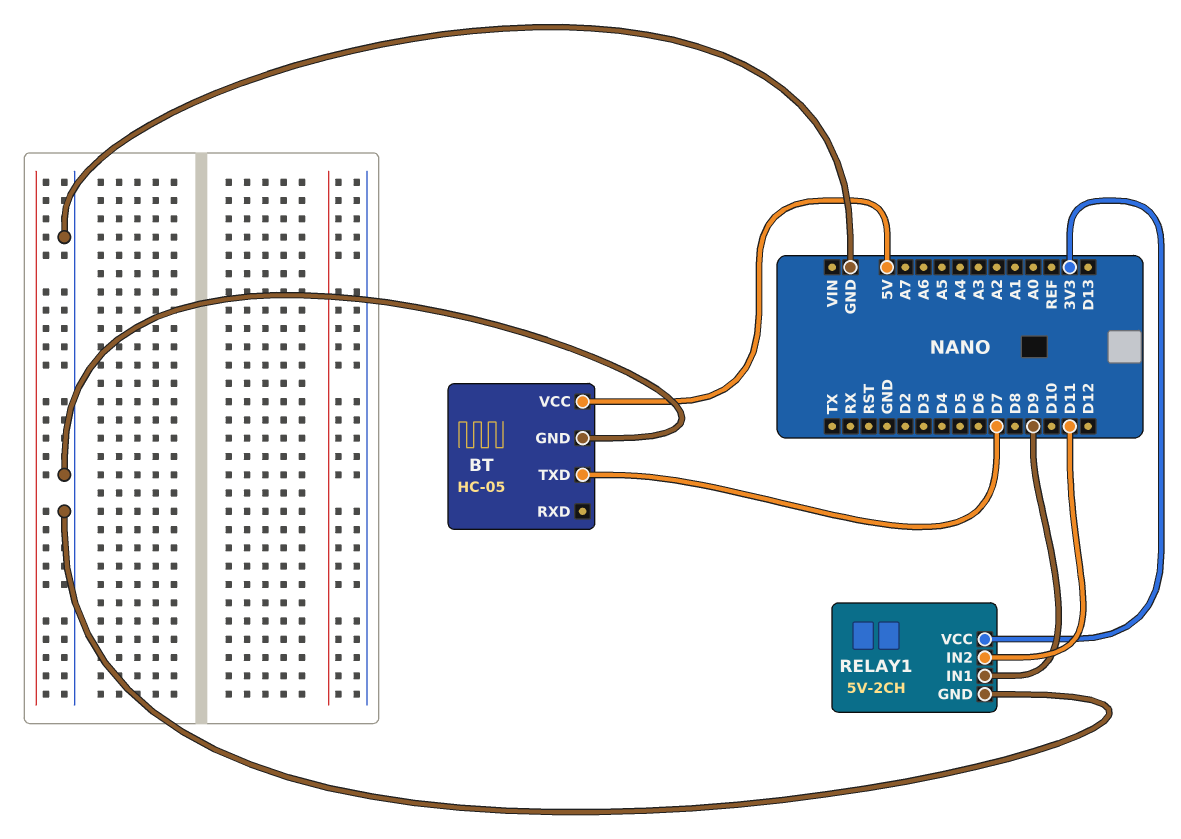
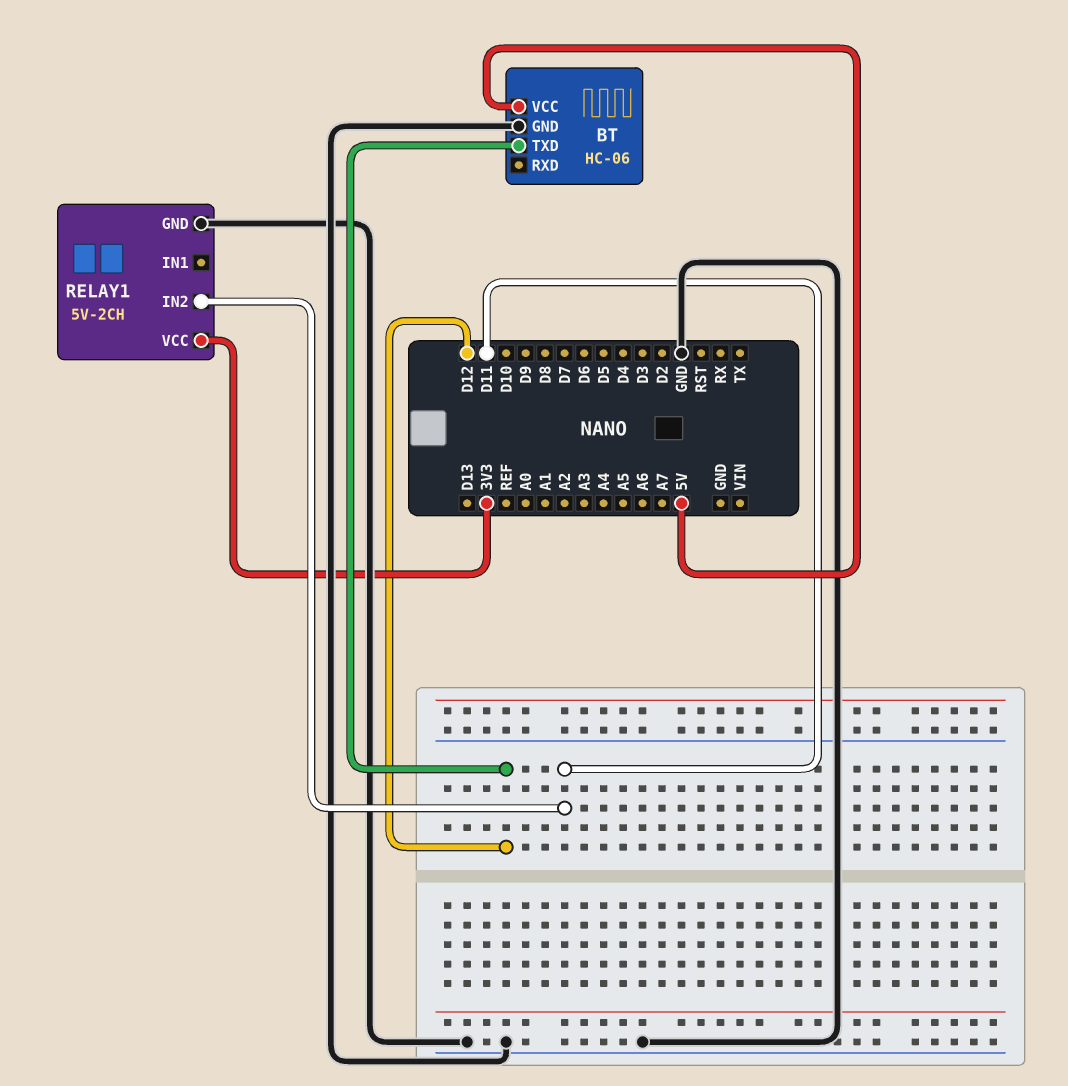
BT: HC-05 -> HC-06
BT pin TXD: D7 -> D12
RELAY1 pin IN1: D9 -> none

